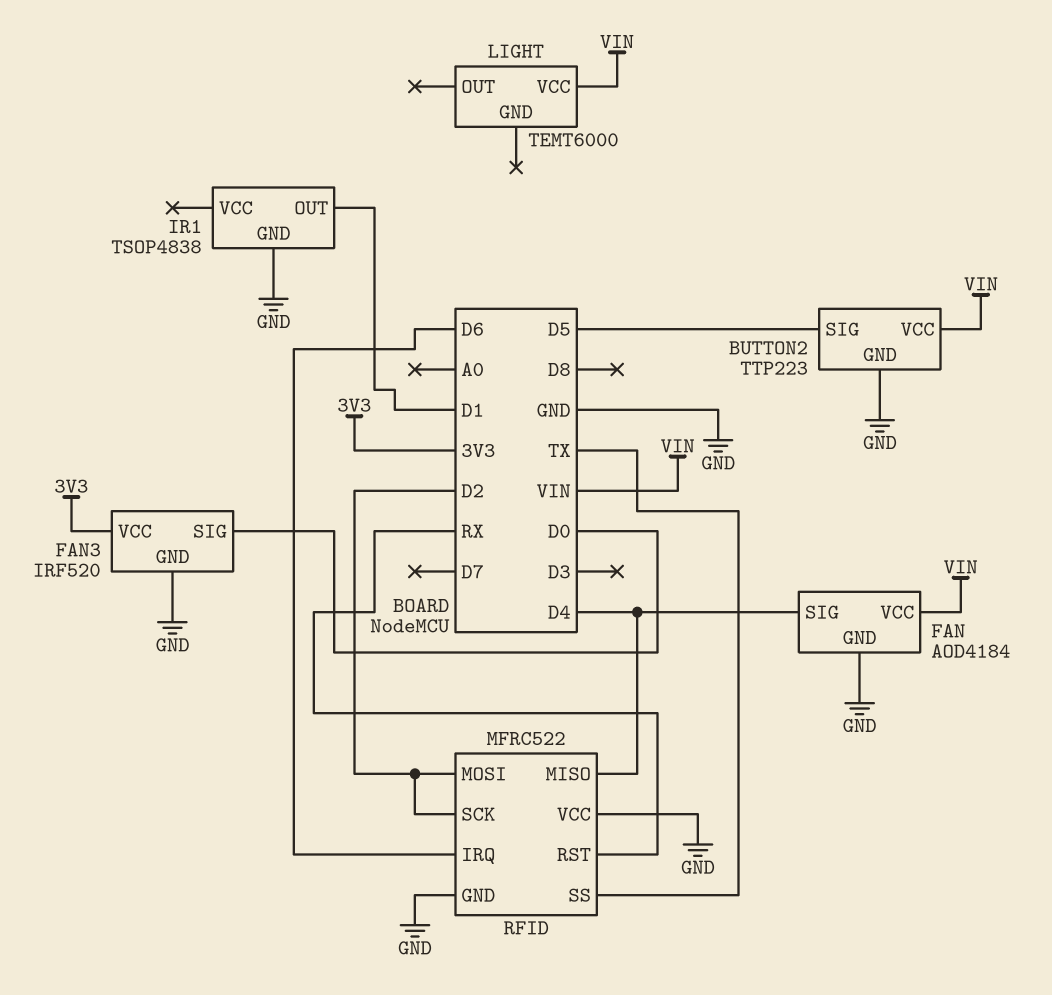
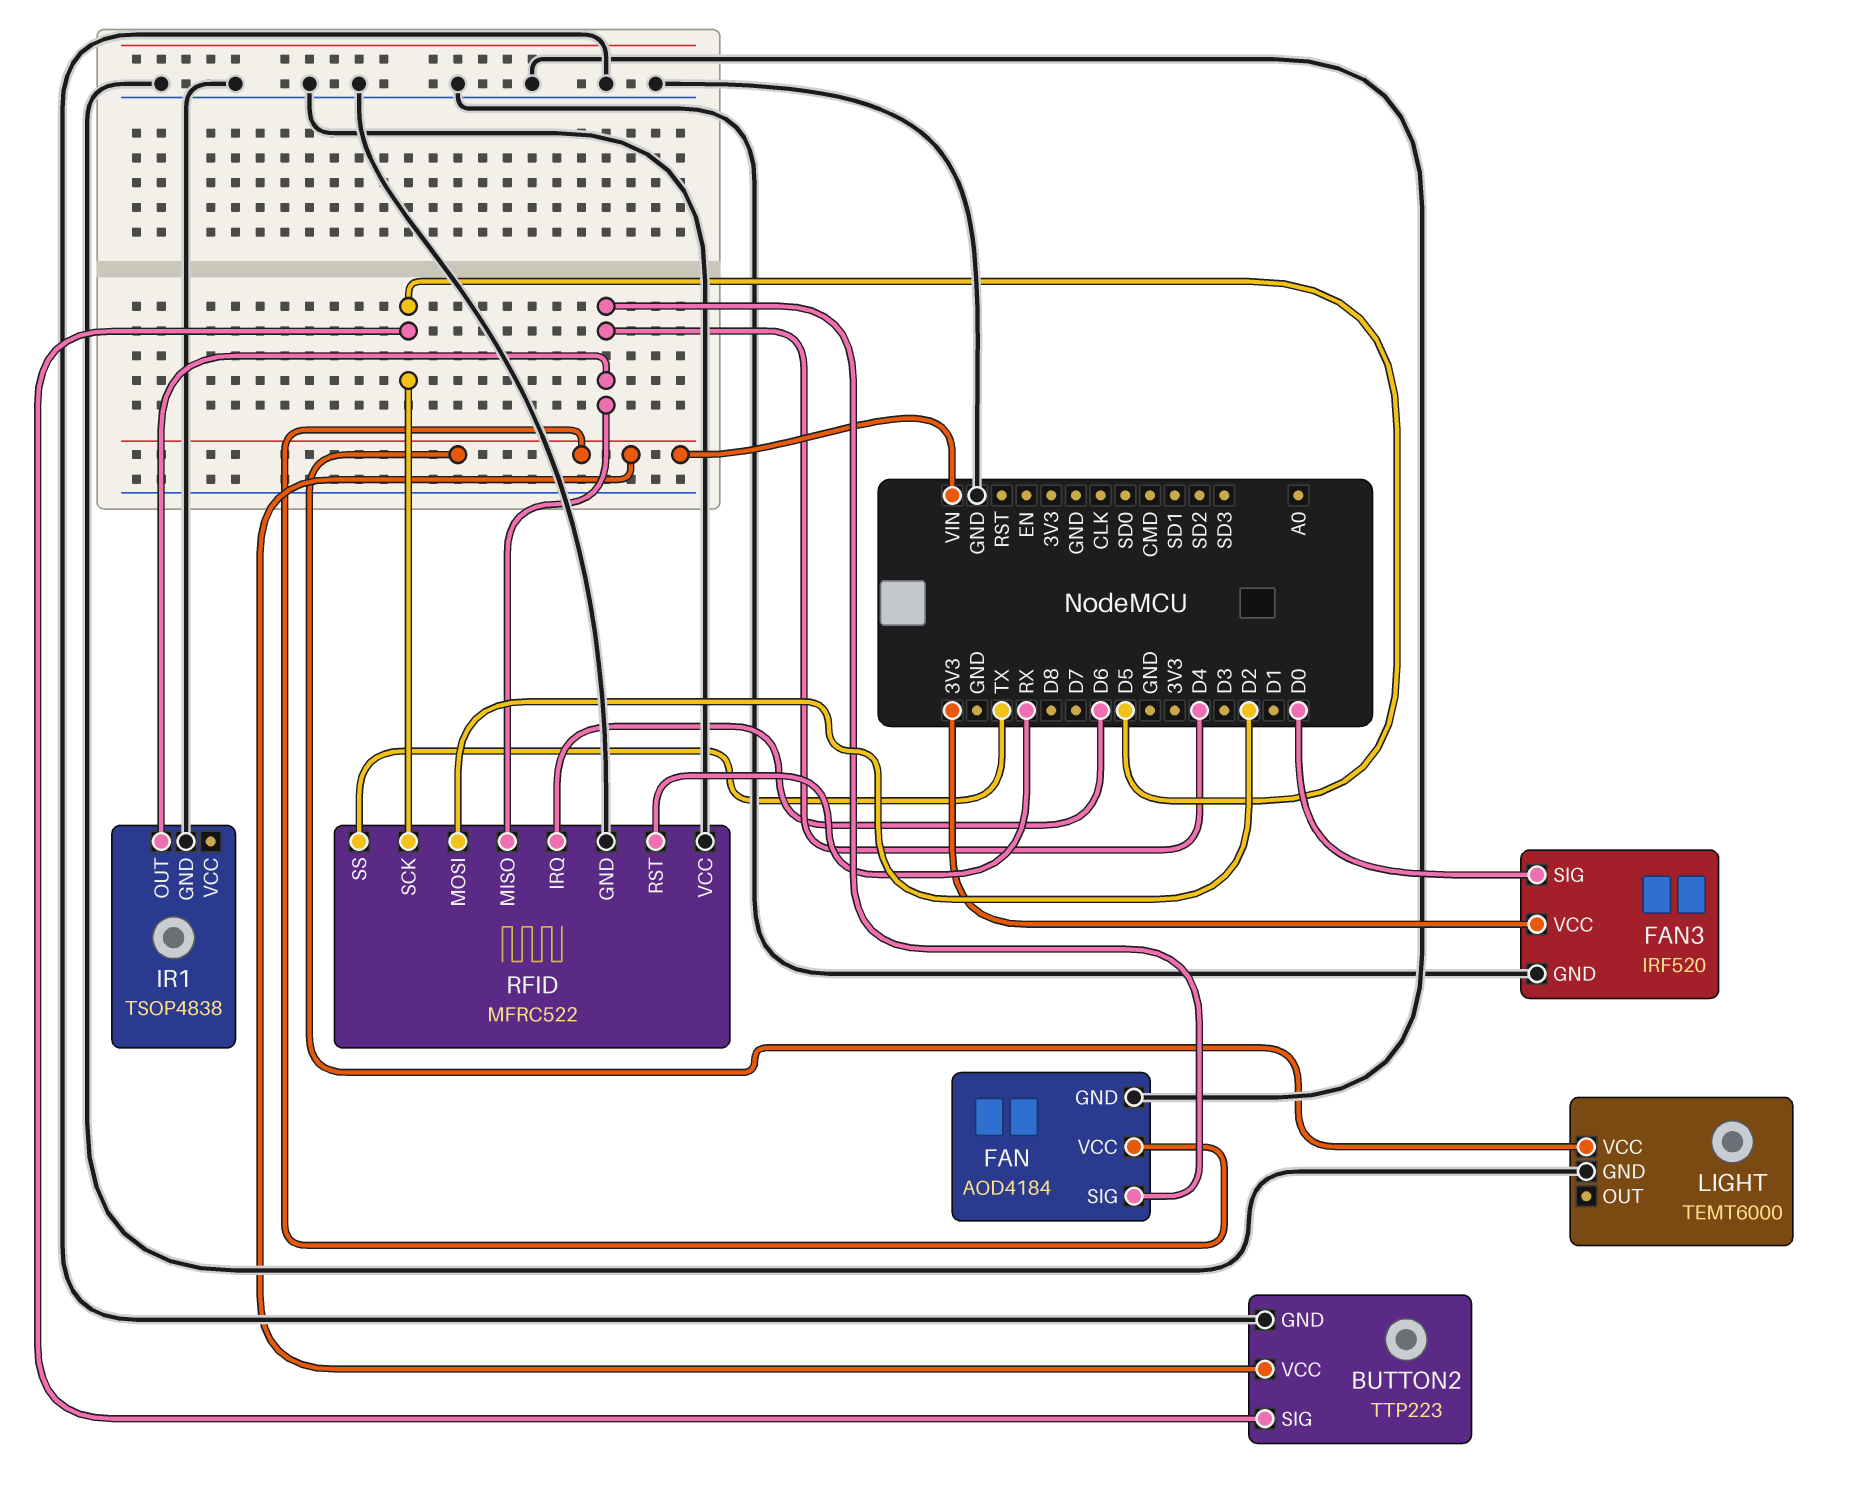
IR1 pin OUT: D1 -> D4
LIGHT pin GND: none -> GND
RFID pin SCK: D2 -> D5

